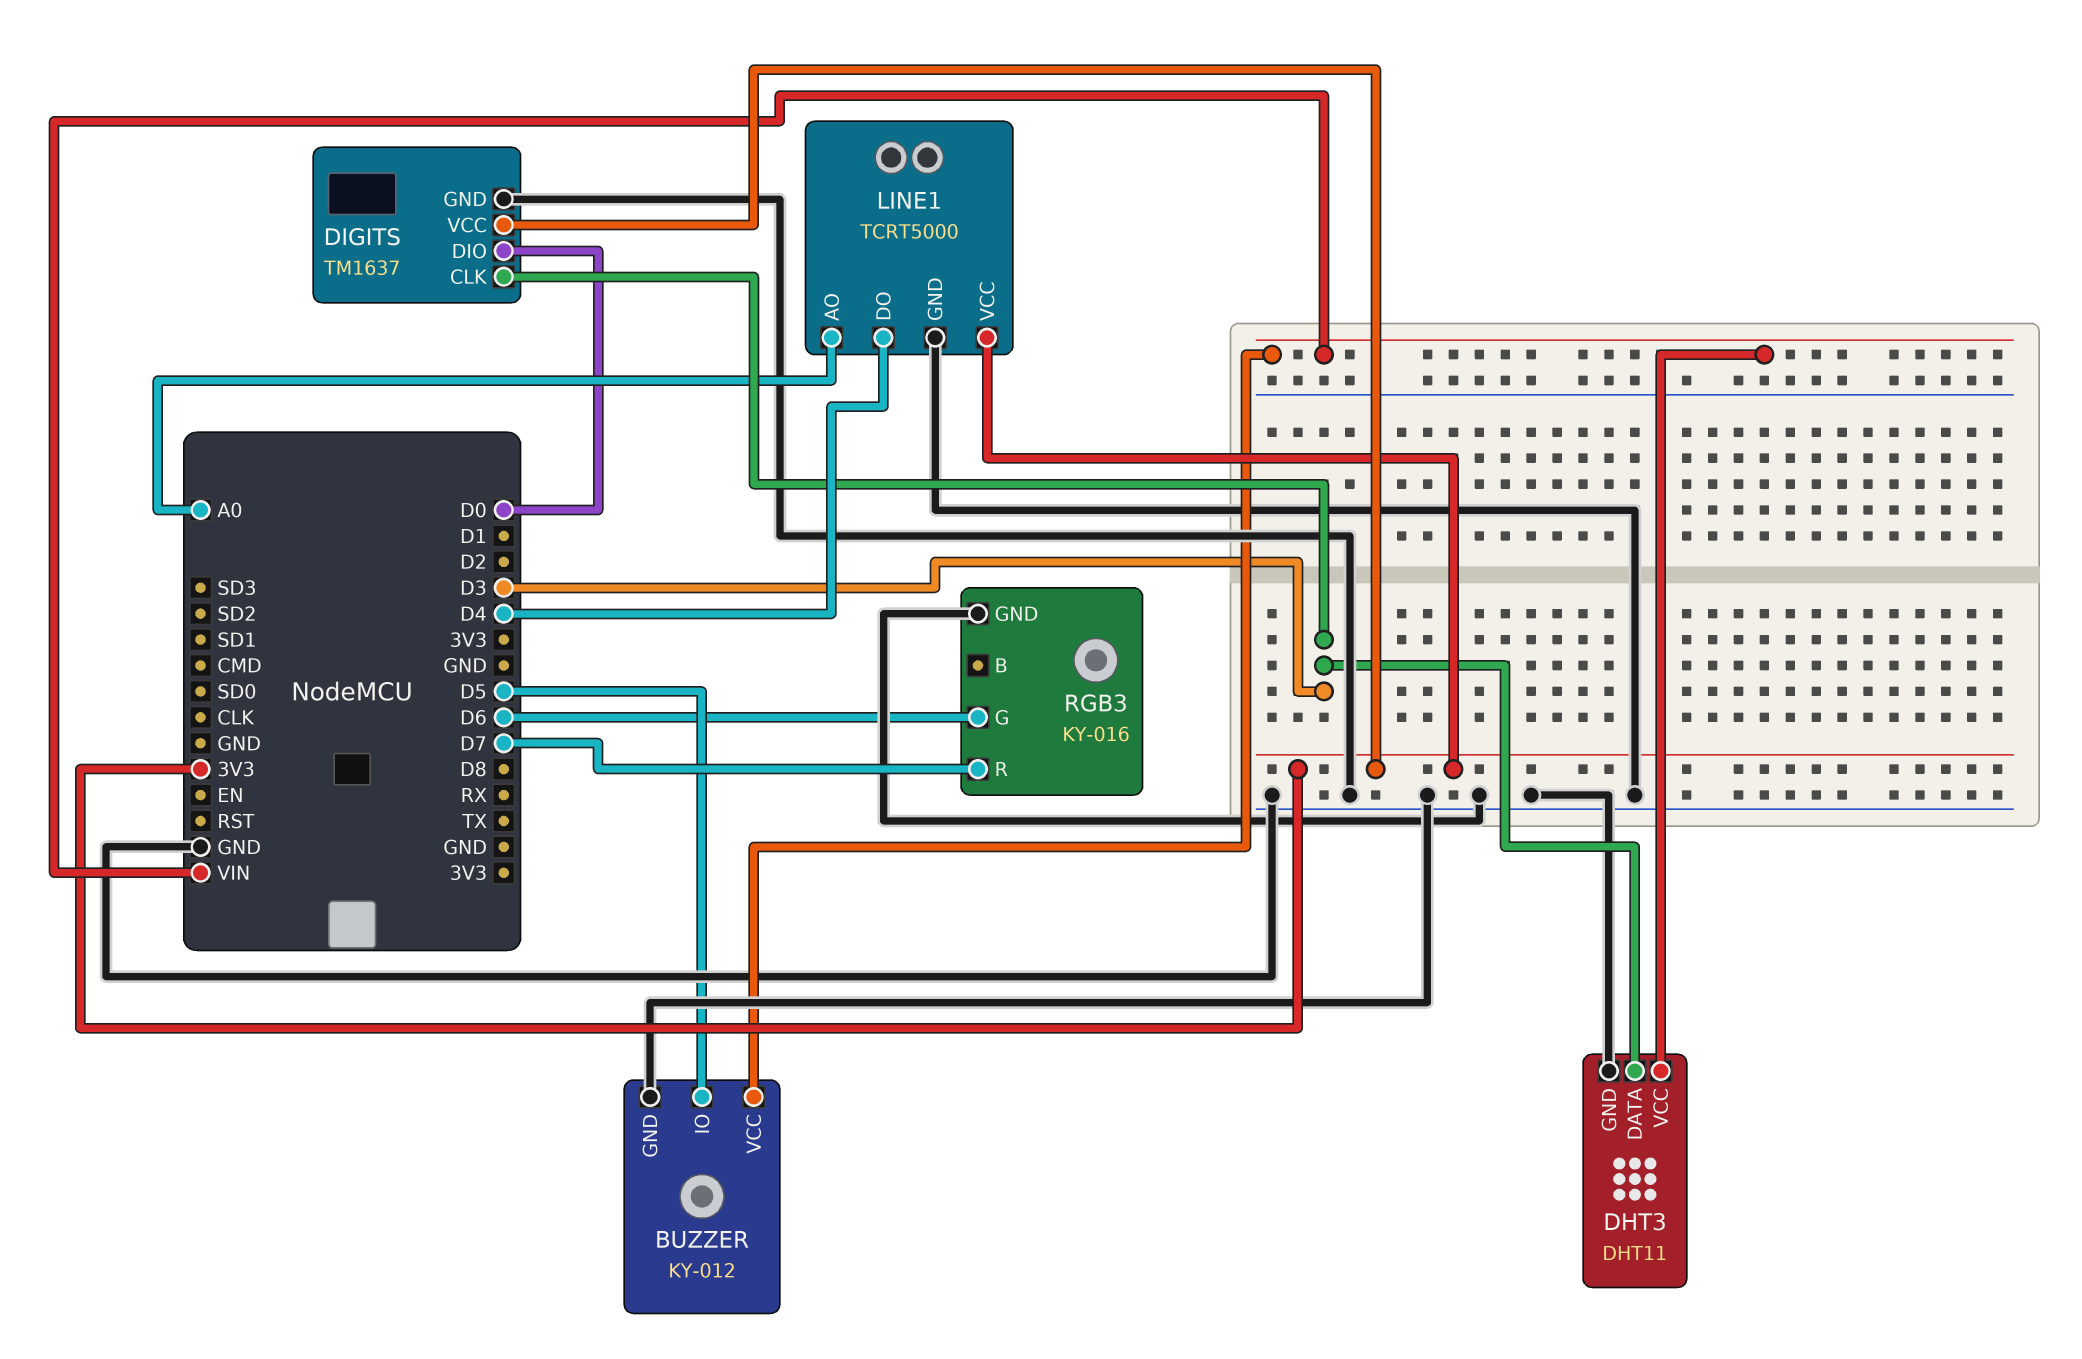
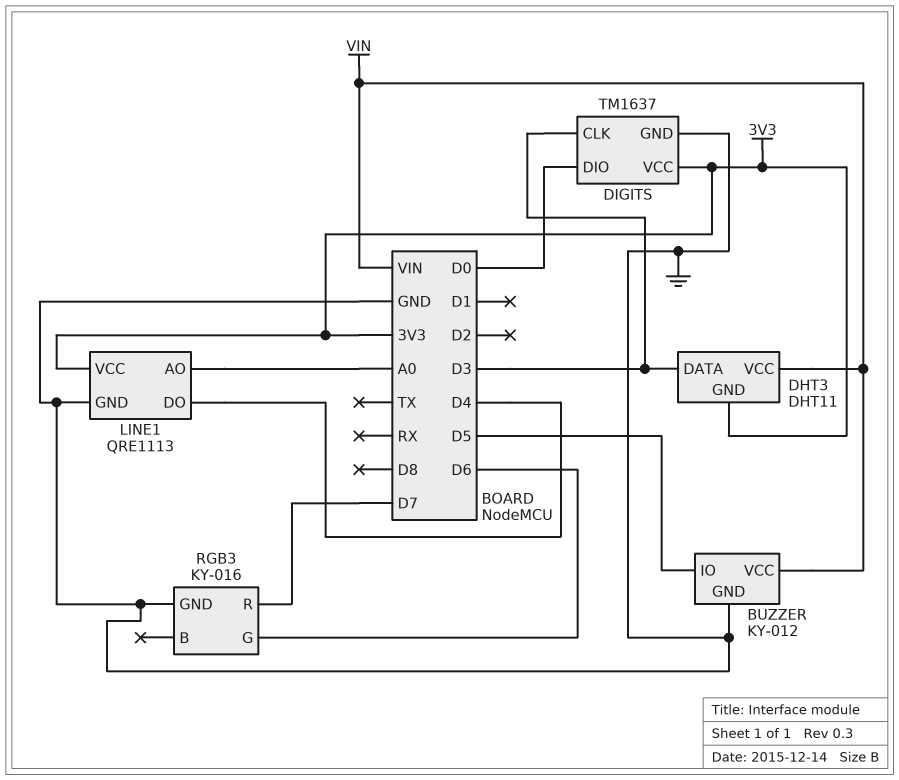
DHT3 pin GND: GND -> 3V3
LINE1: TCRT5000 -> QRE1113

